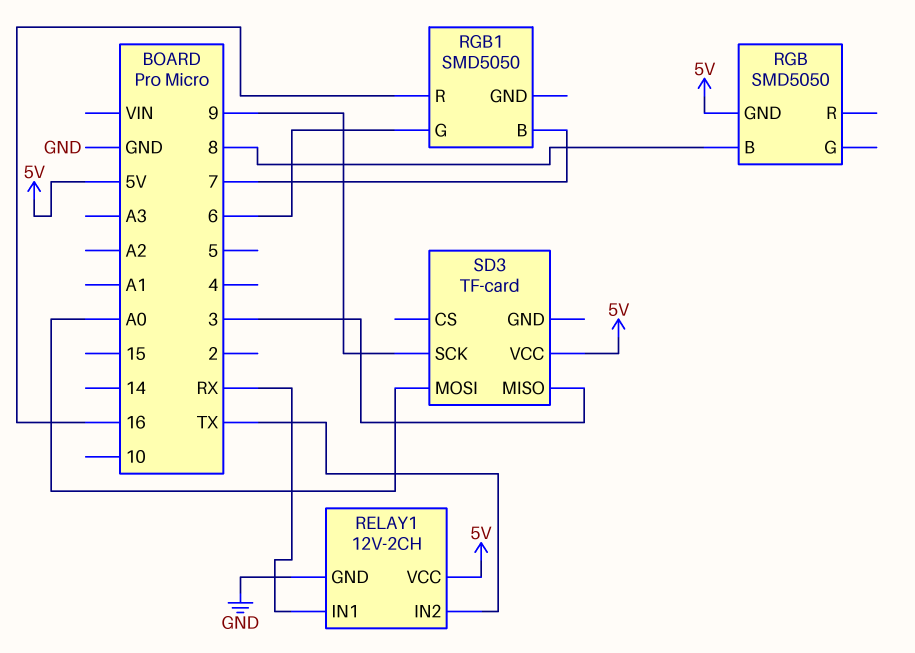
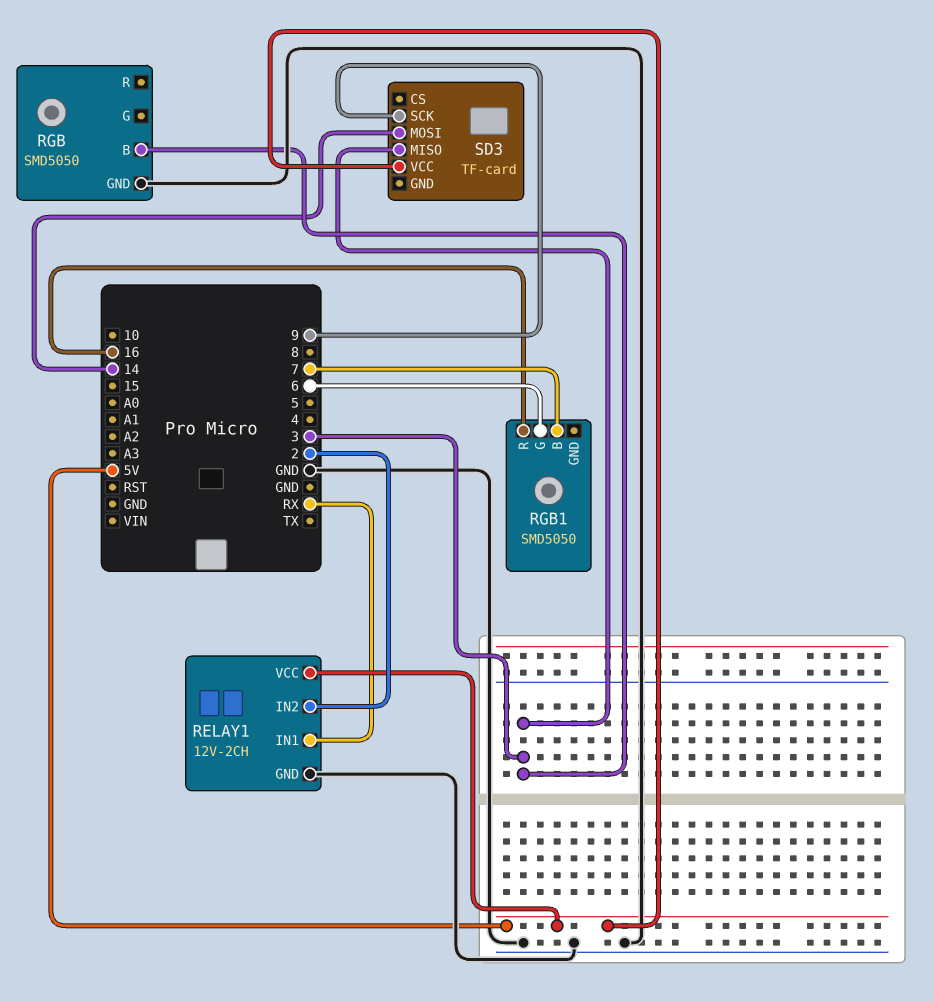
RELAY1 pin IN2: TX -> 2
RGB pin B: 8 -> 3
RGB pin GND: 5V -> GND
SD3 pin MOSI: A0 -> 14

